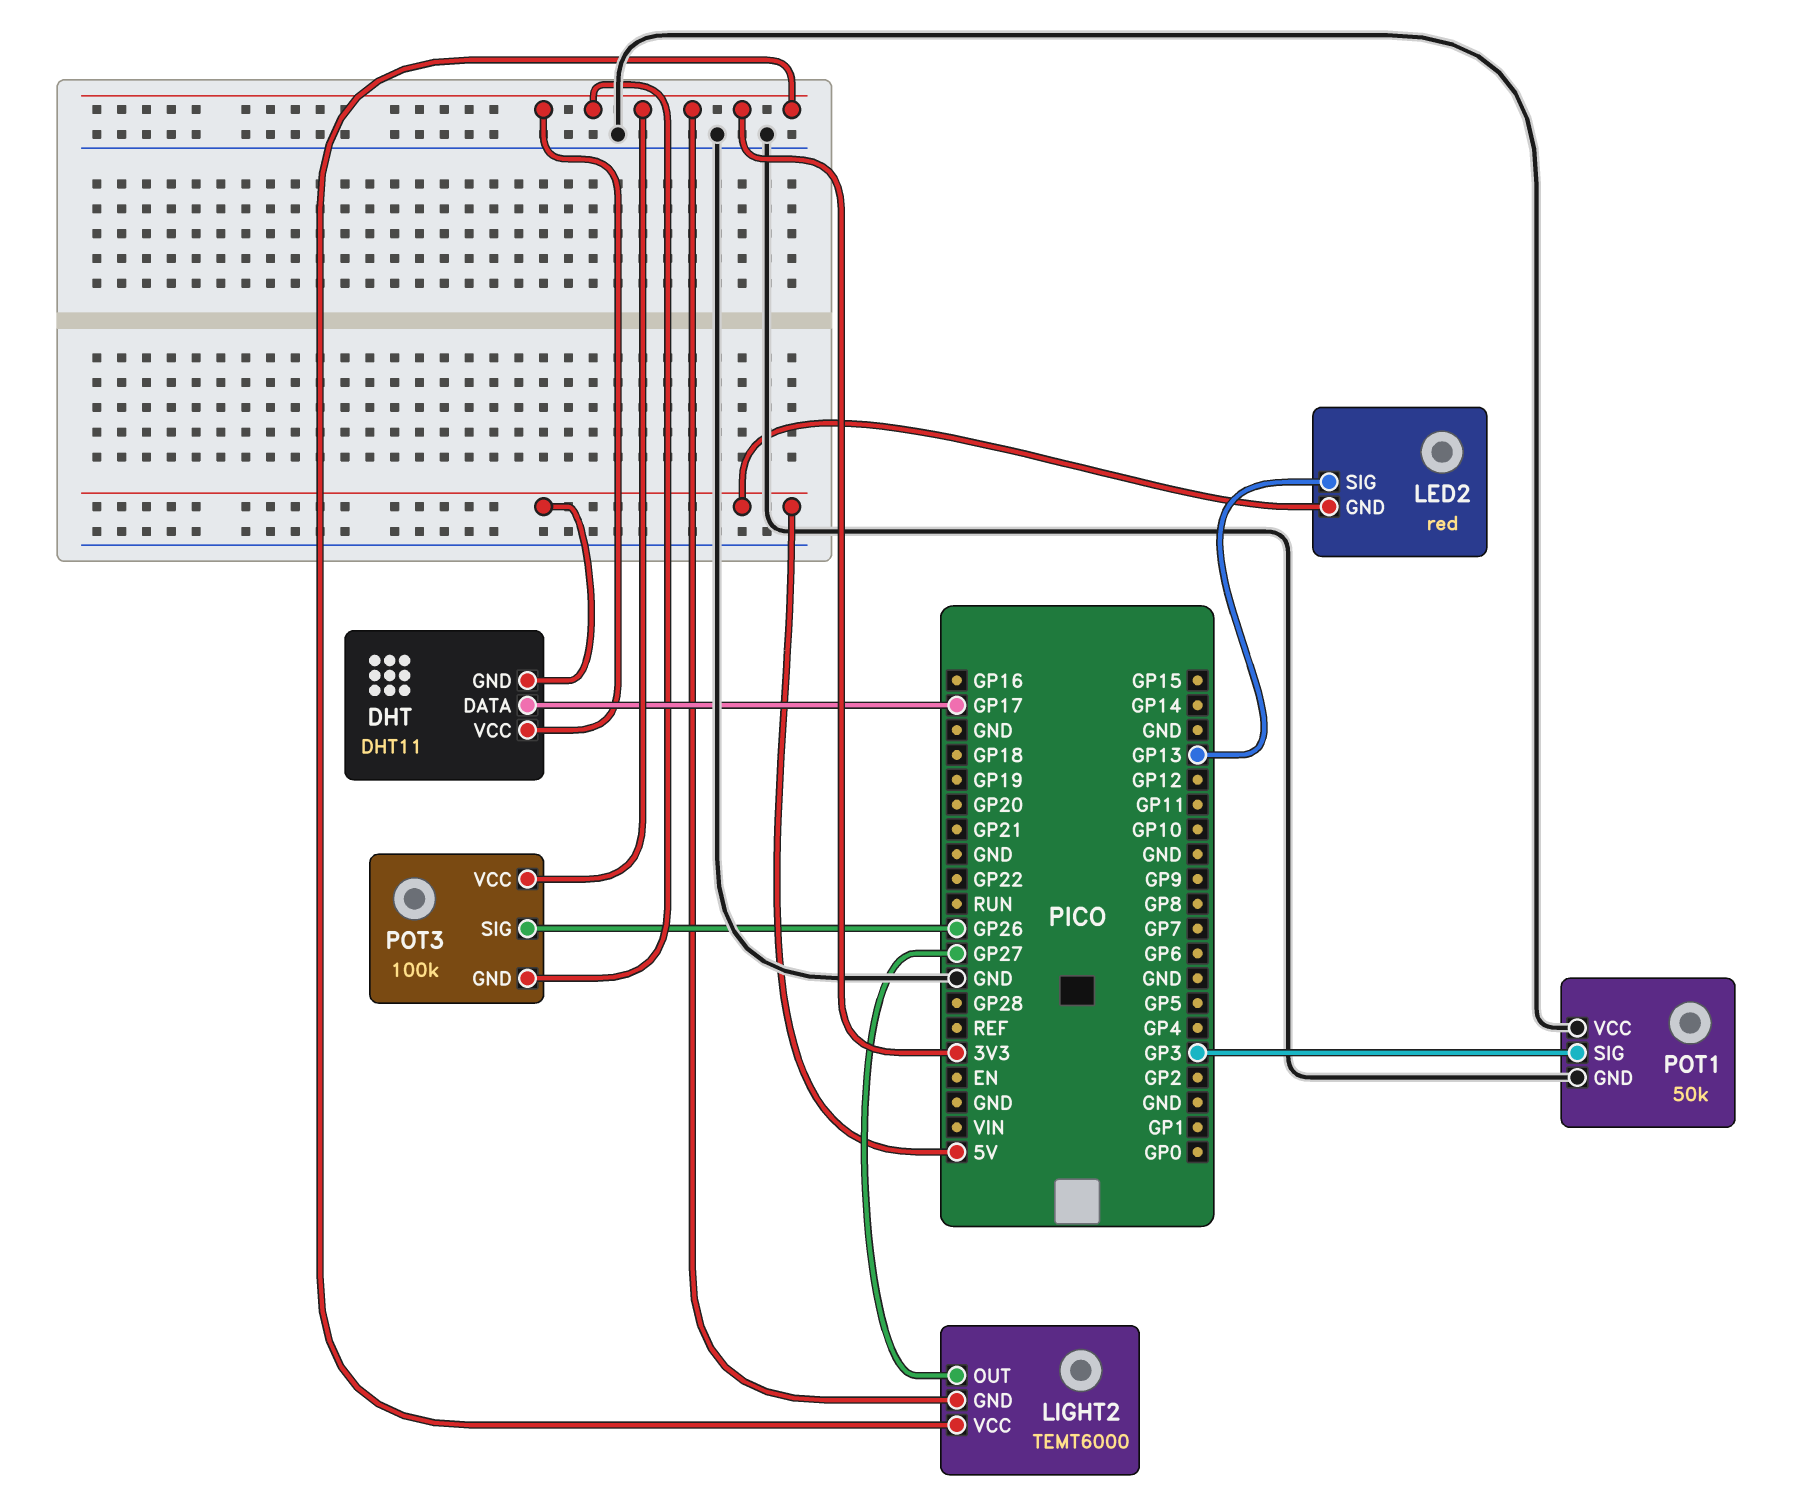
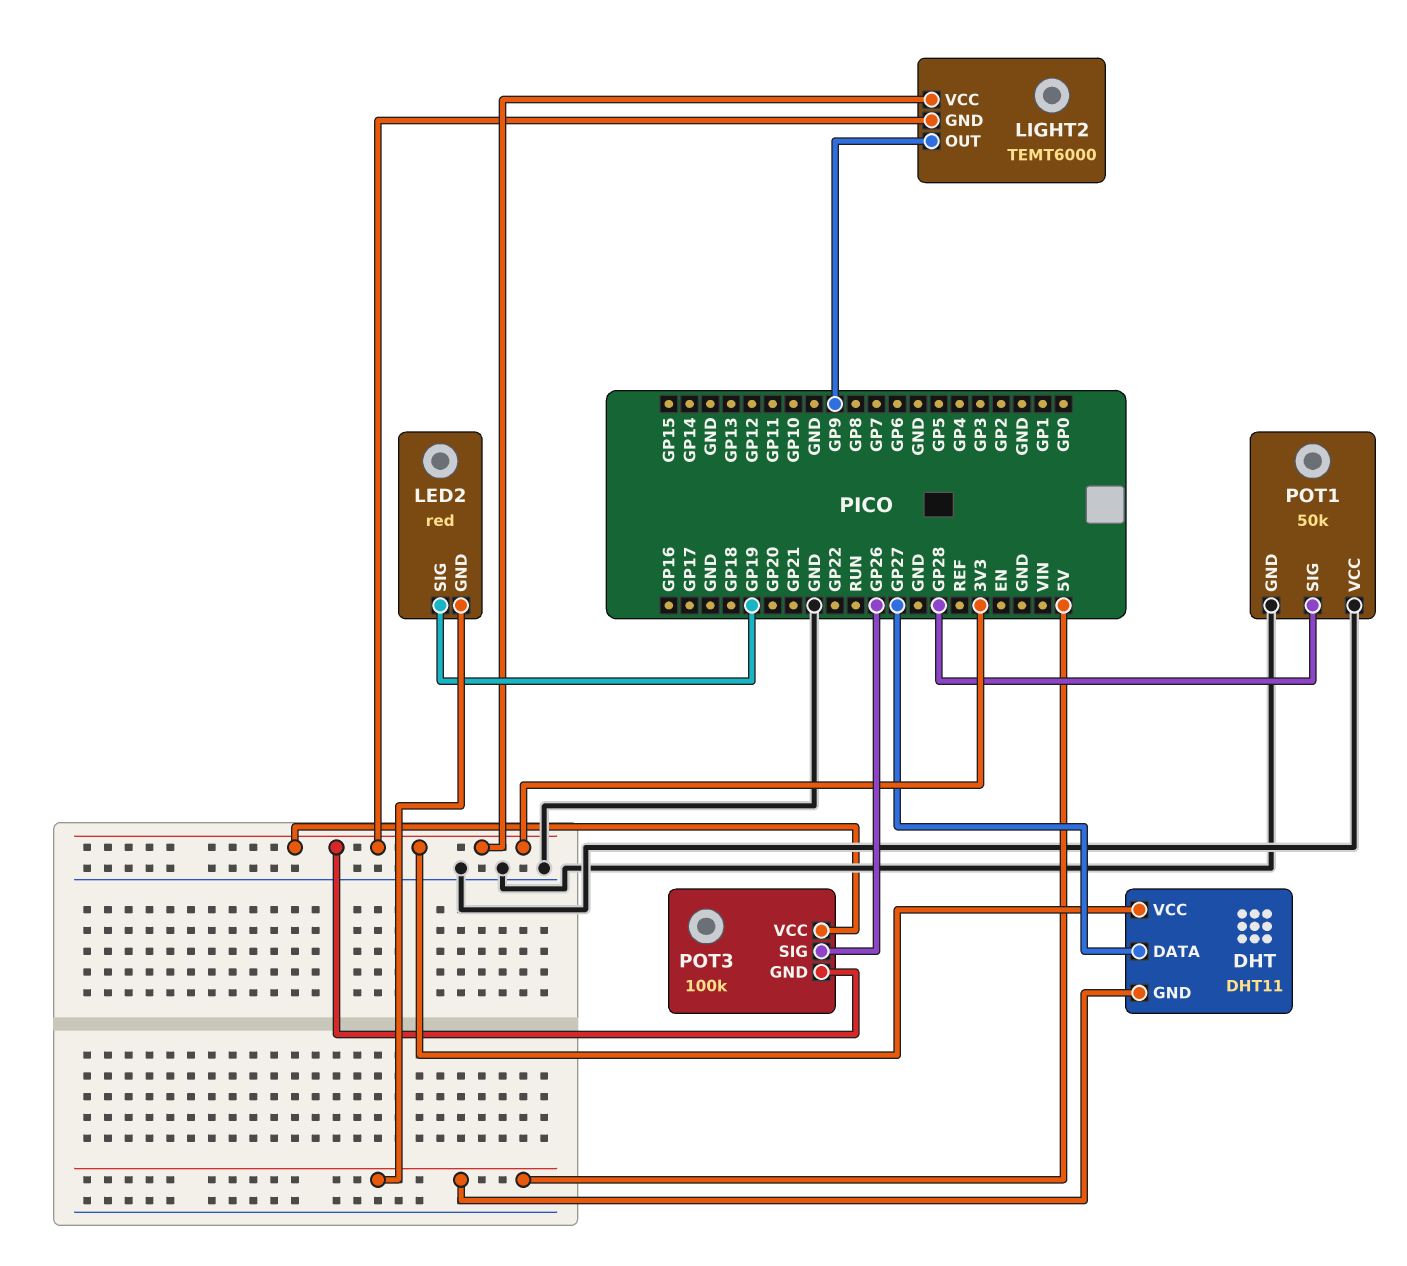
DHT pin DATA: GP17 -> GP27
LED2 pin SIG: GP13 -> GP19
LIGHT2 pin OUT: GP27 -> GP9
POT1 pin SIG: GP3 -> GP28

